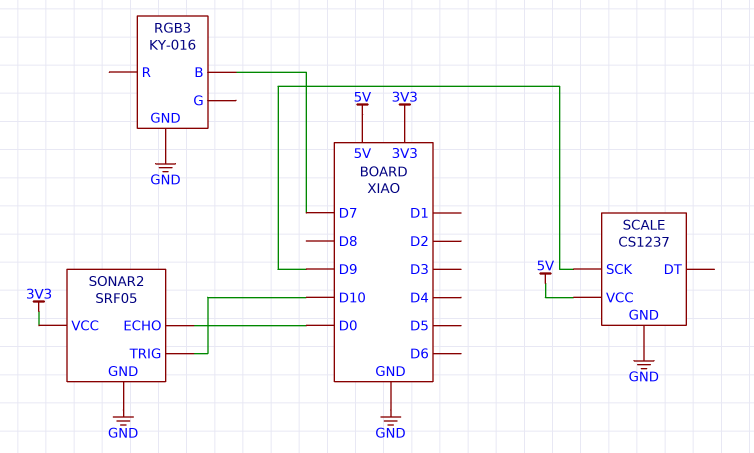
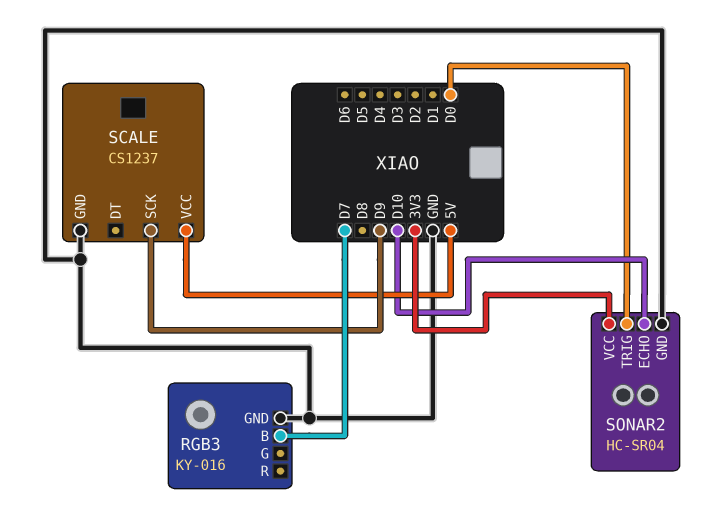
SONAR2: SRF05 -> HC-SR04
SONAR2 pin ECHO: D0 -> D10
SONAR2 pin TRIG: D10 -> D0

